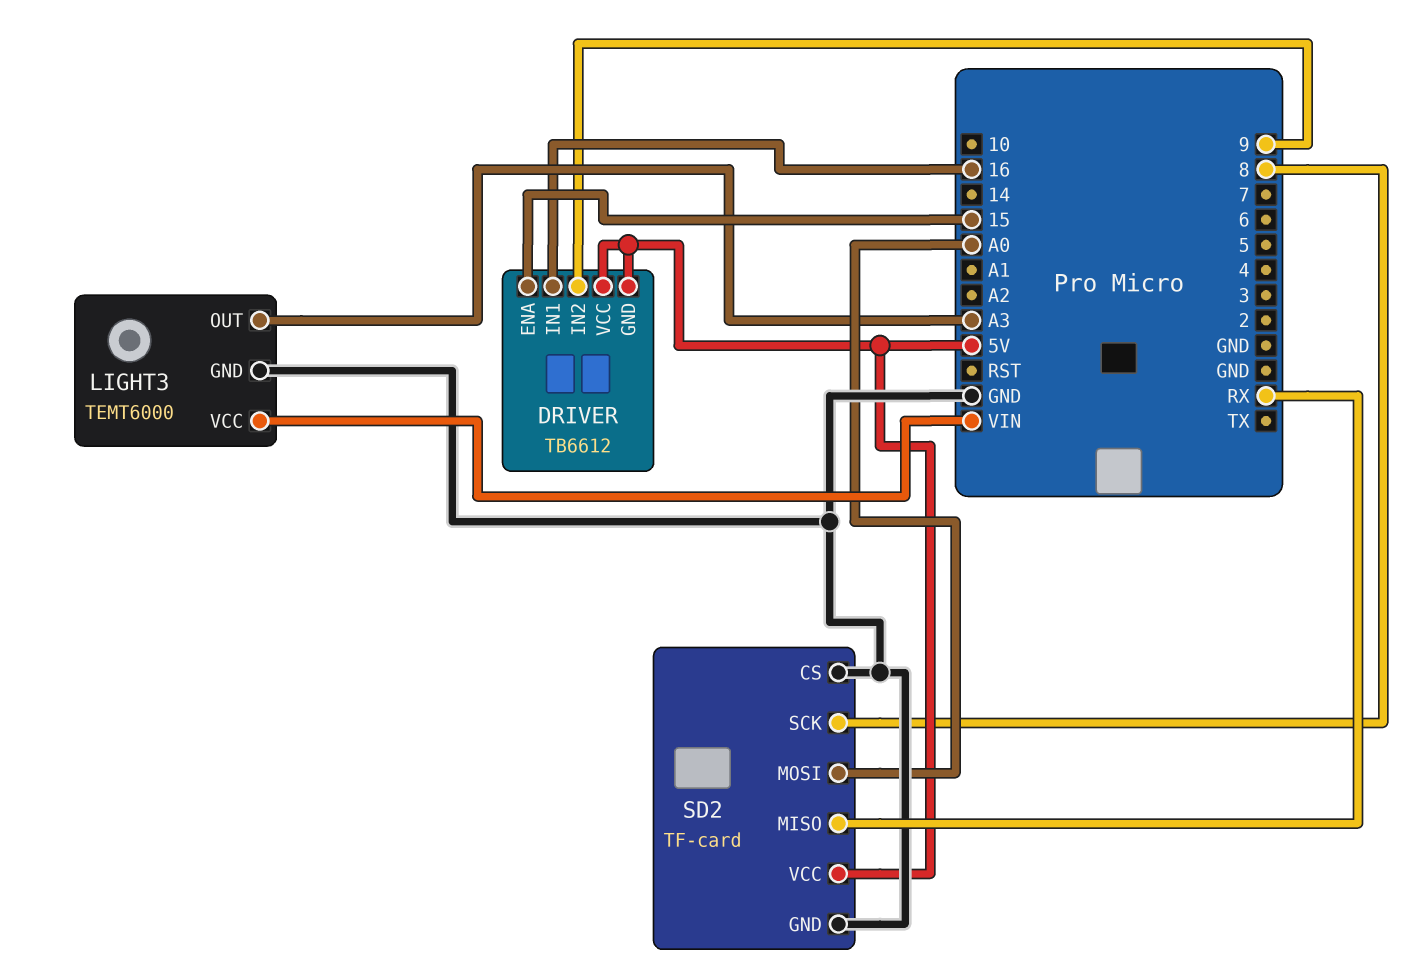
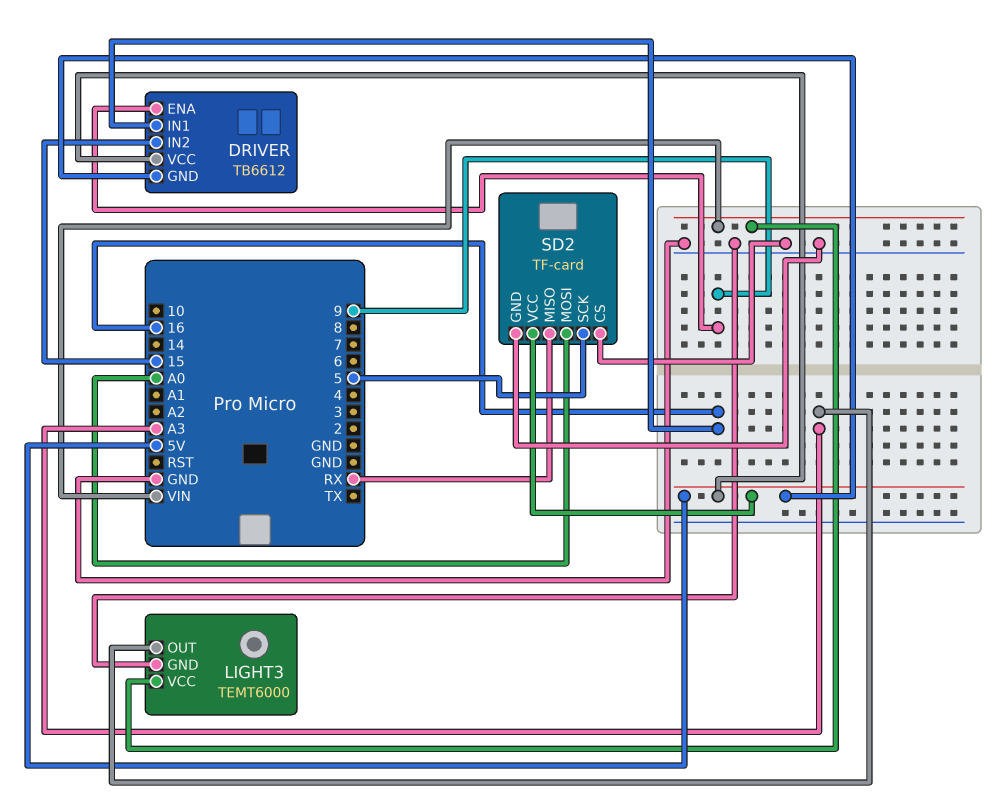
DRIVER pin ENA: 15 -> 9
DRIVER pin IN2: 9 -> 15
SD2 pin SCK: 8 -> 5

